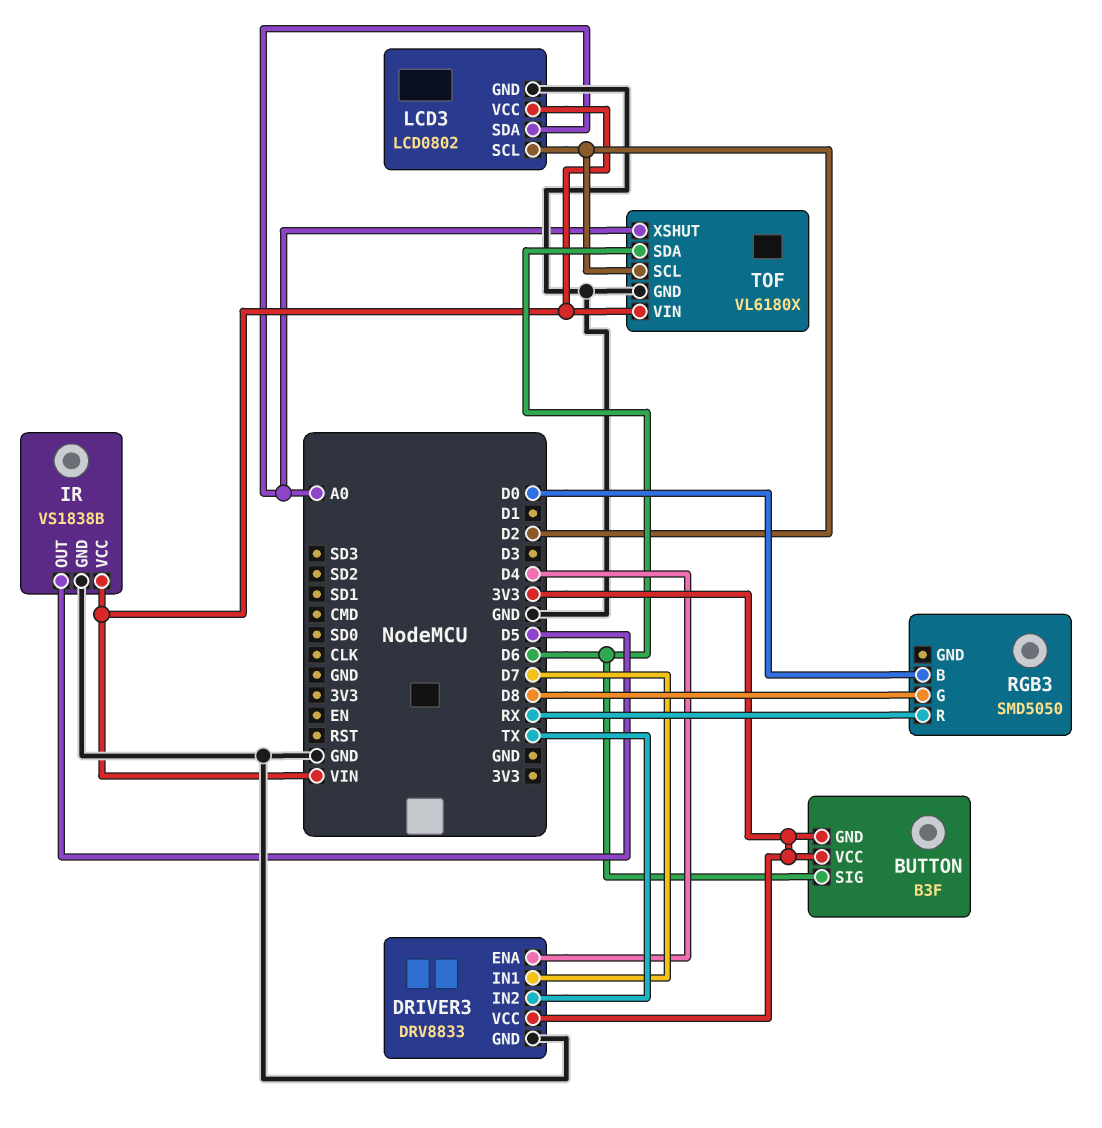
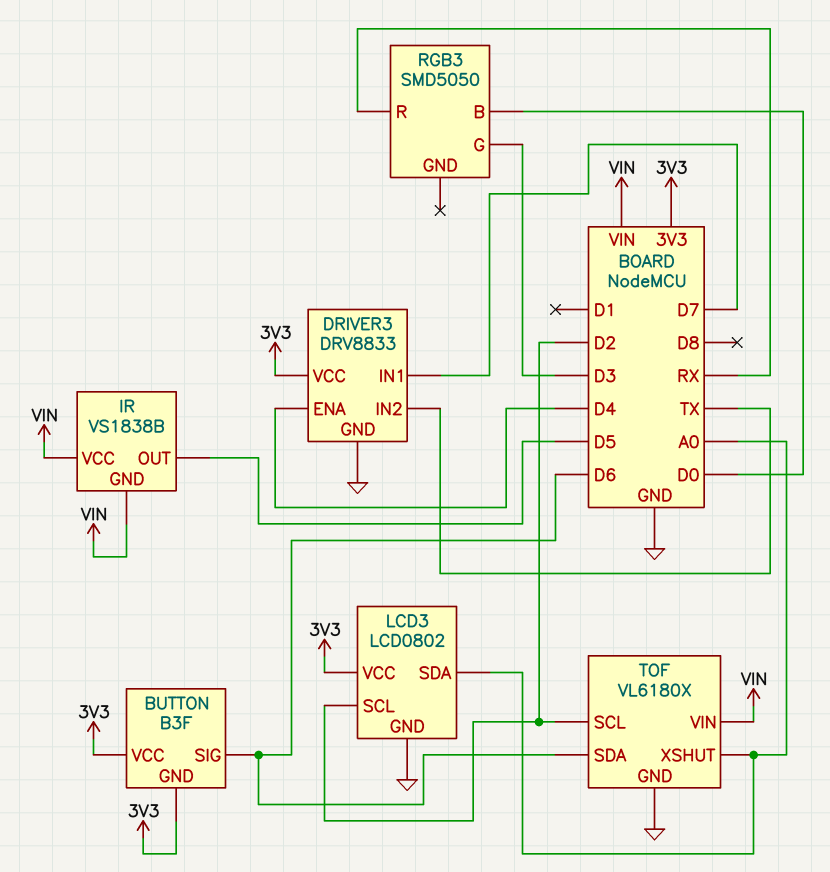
IR pin GND: GND -> VIN
LCD3 pin VCC: VIN -> 3V3
RGB3 pin G: D8 -> D3

